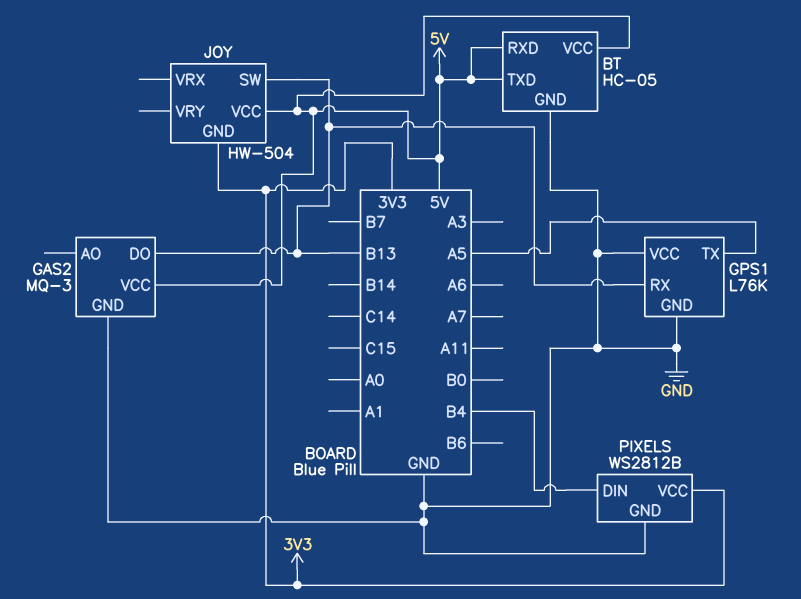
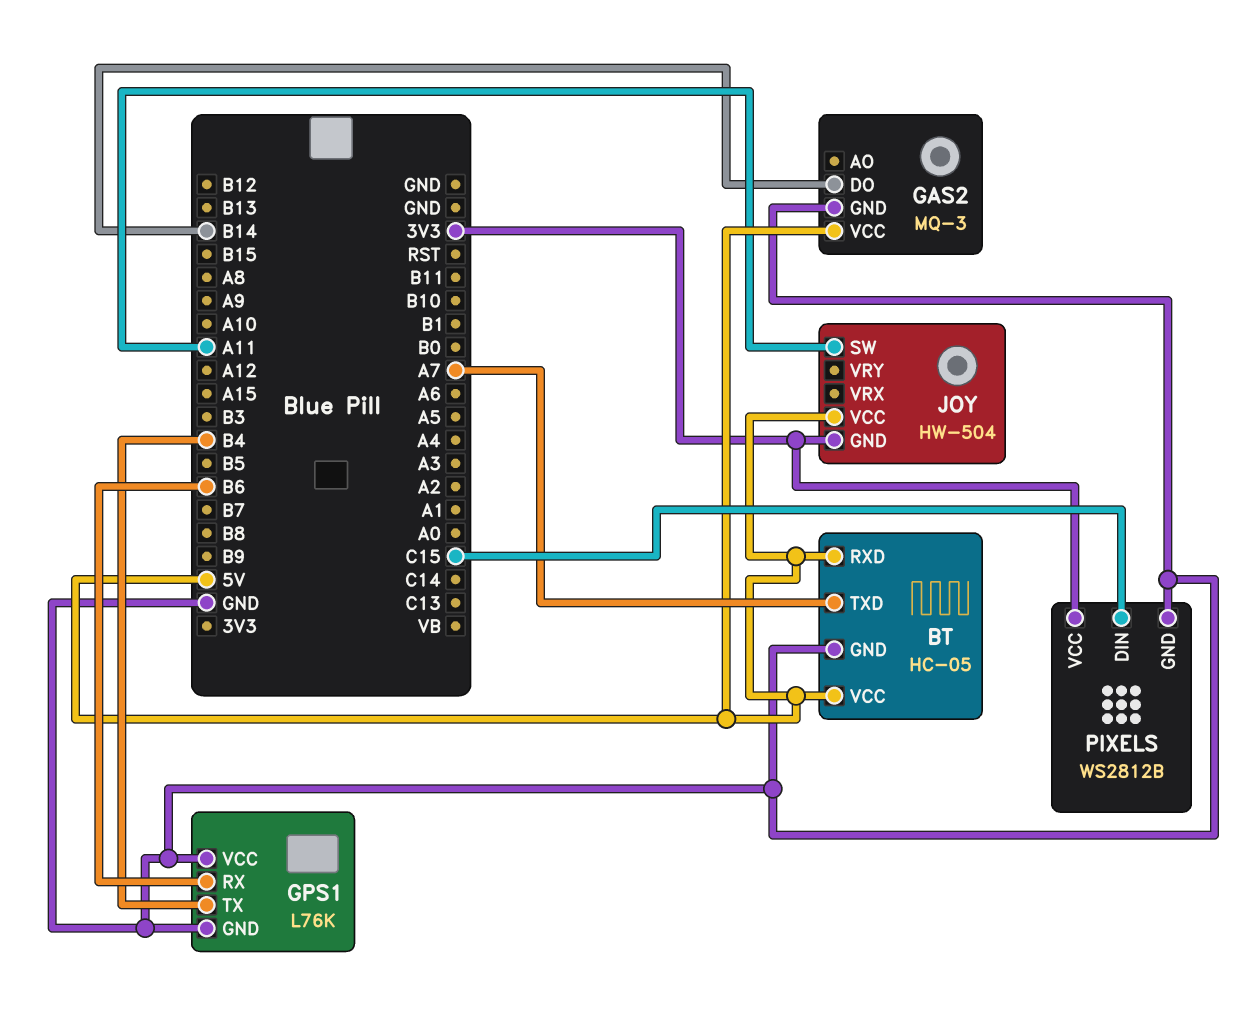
BT pin TXD: 5V -> A7
GAS2 pin DO: B13 -> B14
GPS1 pin RX: B13 -> B6
GPS1 pin TX: A5 -> B4
JOY pin SW: B13 -> A11
PIXELS pin DIN: B4 -> C15

